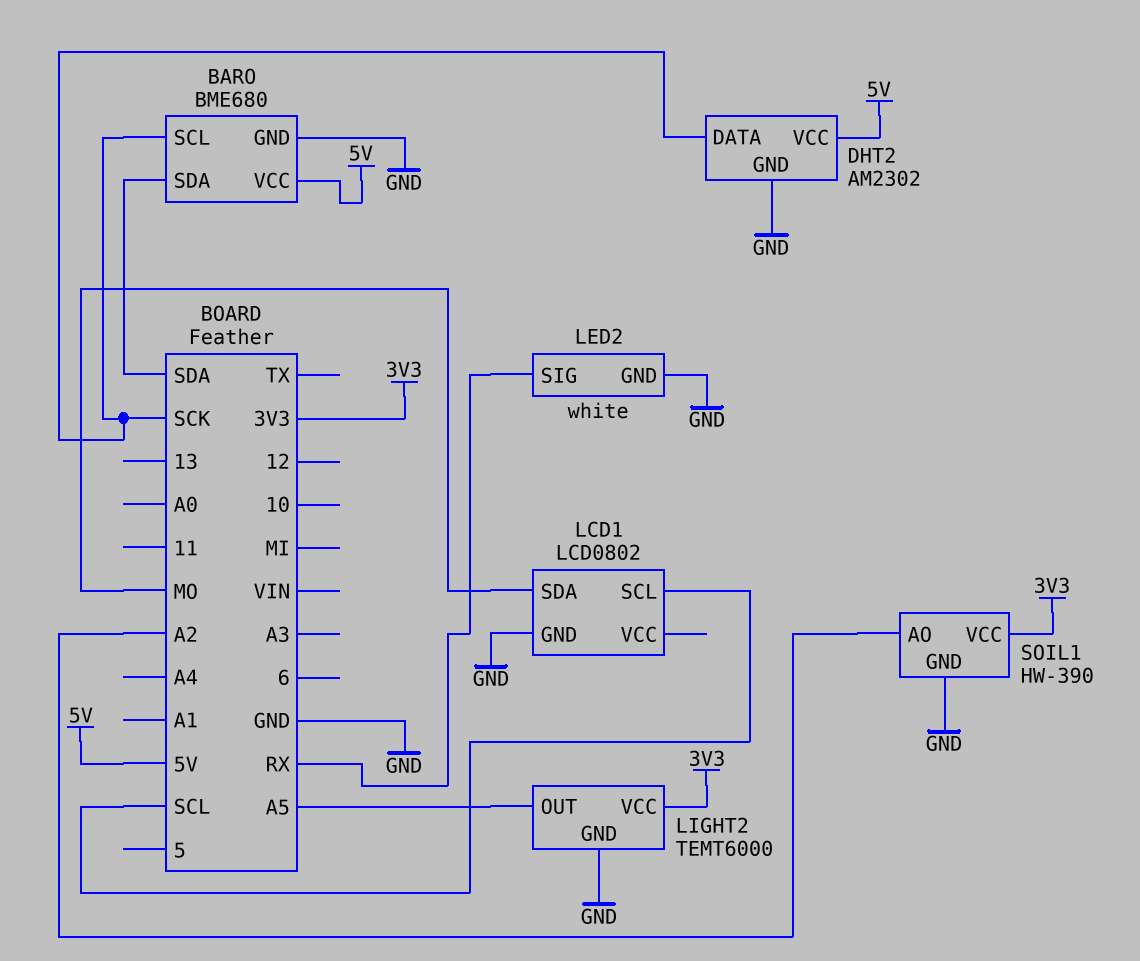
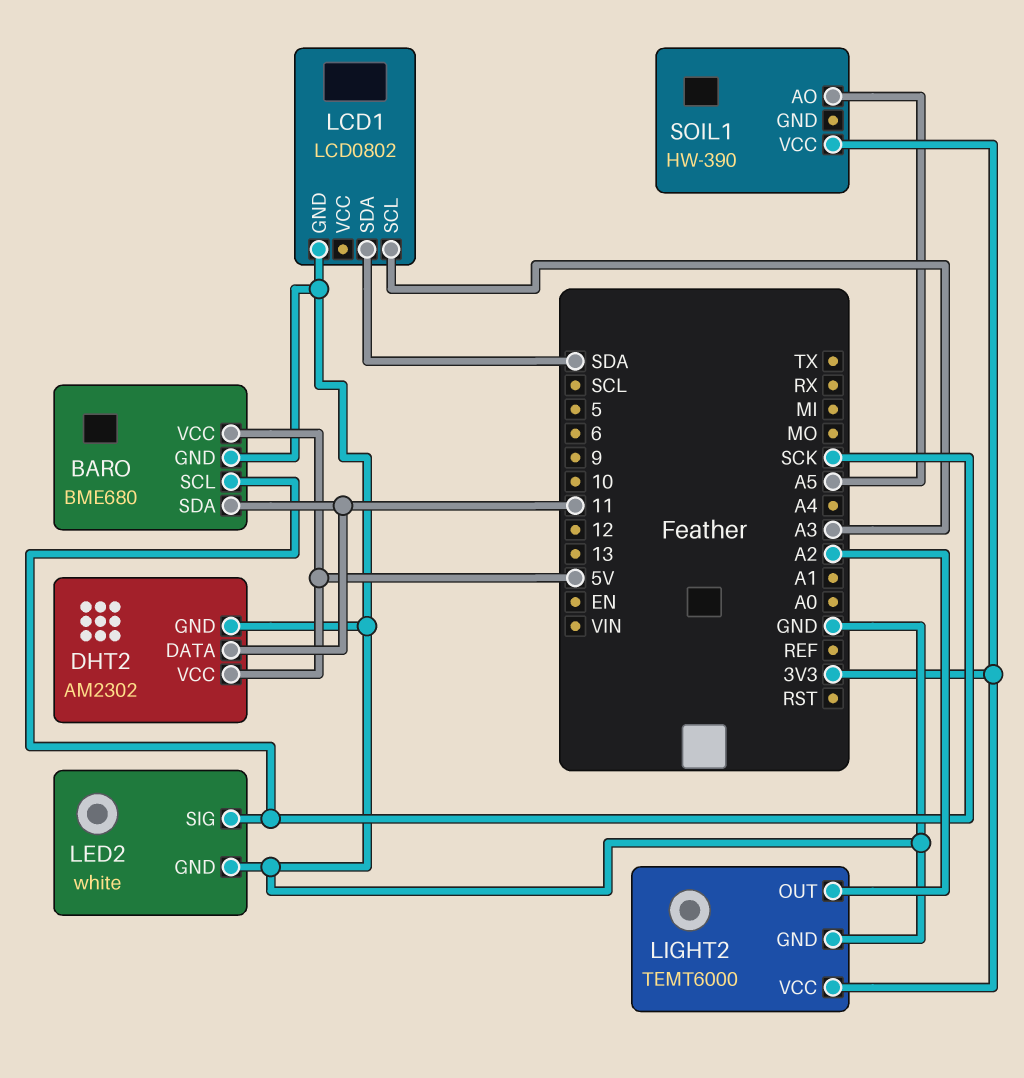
BARO pin SDA: SDA -> 11
DHT2 pin DATA: SCK -> 11
LCD1 pin SCL: SCL -> A3
LCD1 pin SDA: MO -> SDA
LED2 pin SIG: RX -> SCK
LIGHT2 pin OUT: A5 -> A2
SOIL1 pin AO: A2 -> A5
SOIL1 pin GND: GND -> none

